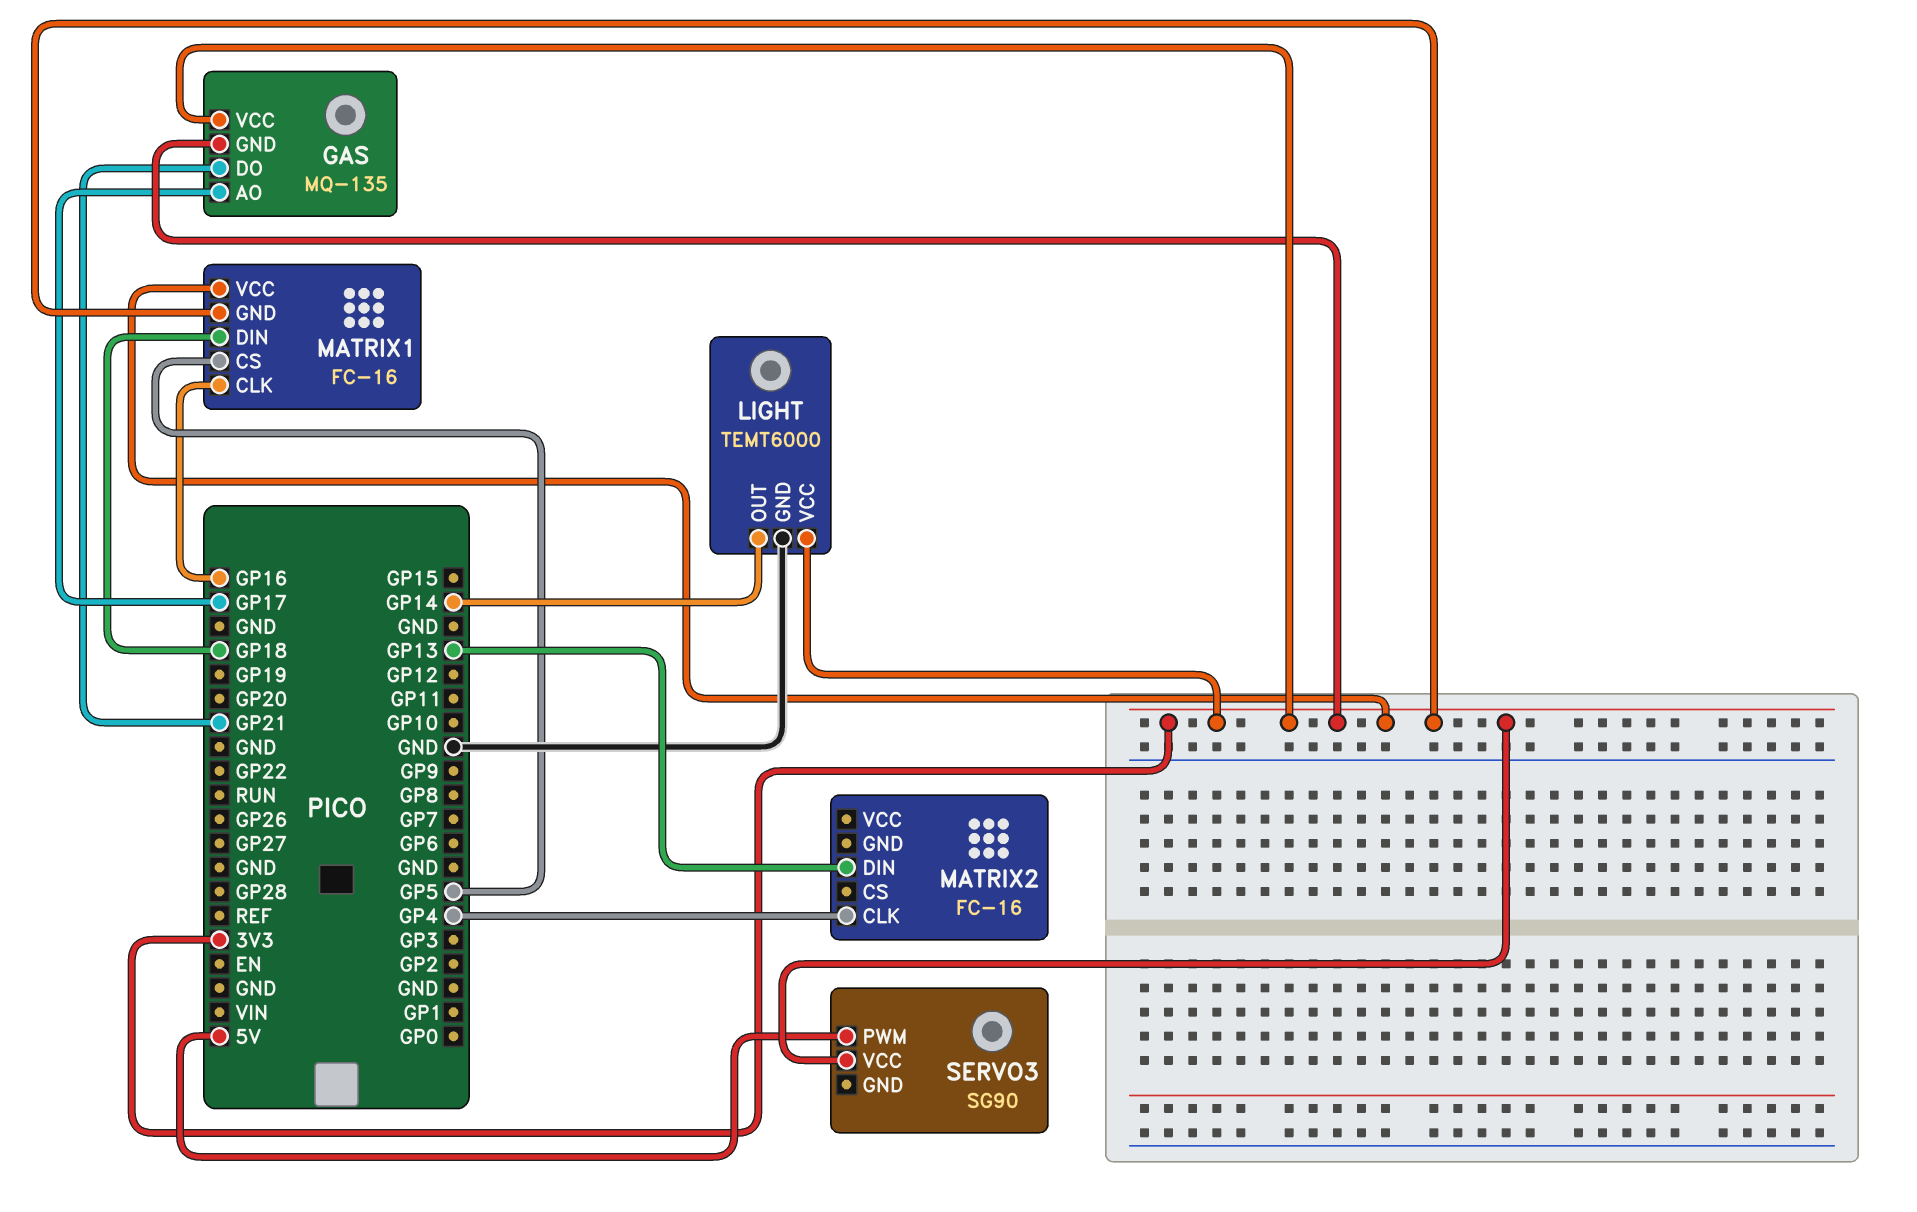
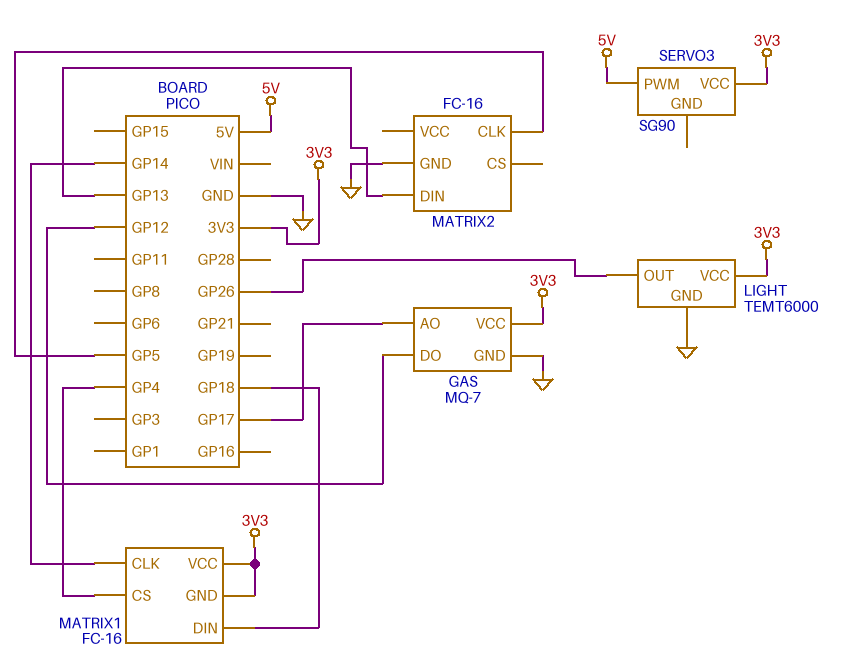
GAS: MQ-135 -> MQ-7
GAS pin DO: GP21 -> GP12
GAS pin GND: 3V3 -> GND
LIGHT pin OUT: GP14 -> GP26
MATRIX1 pin CLK: GP16 -> GP14
MATRIX1 pin CS: GP5 -> GP4
MATRIX2 pin CLK: GP4 -> GP5
MATRIX2 pin GND: none -> GND

